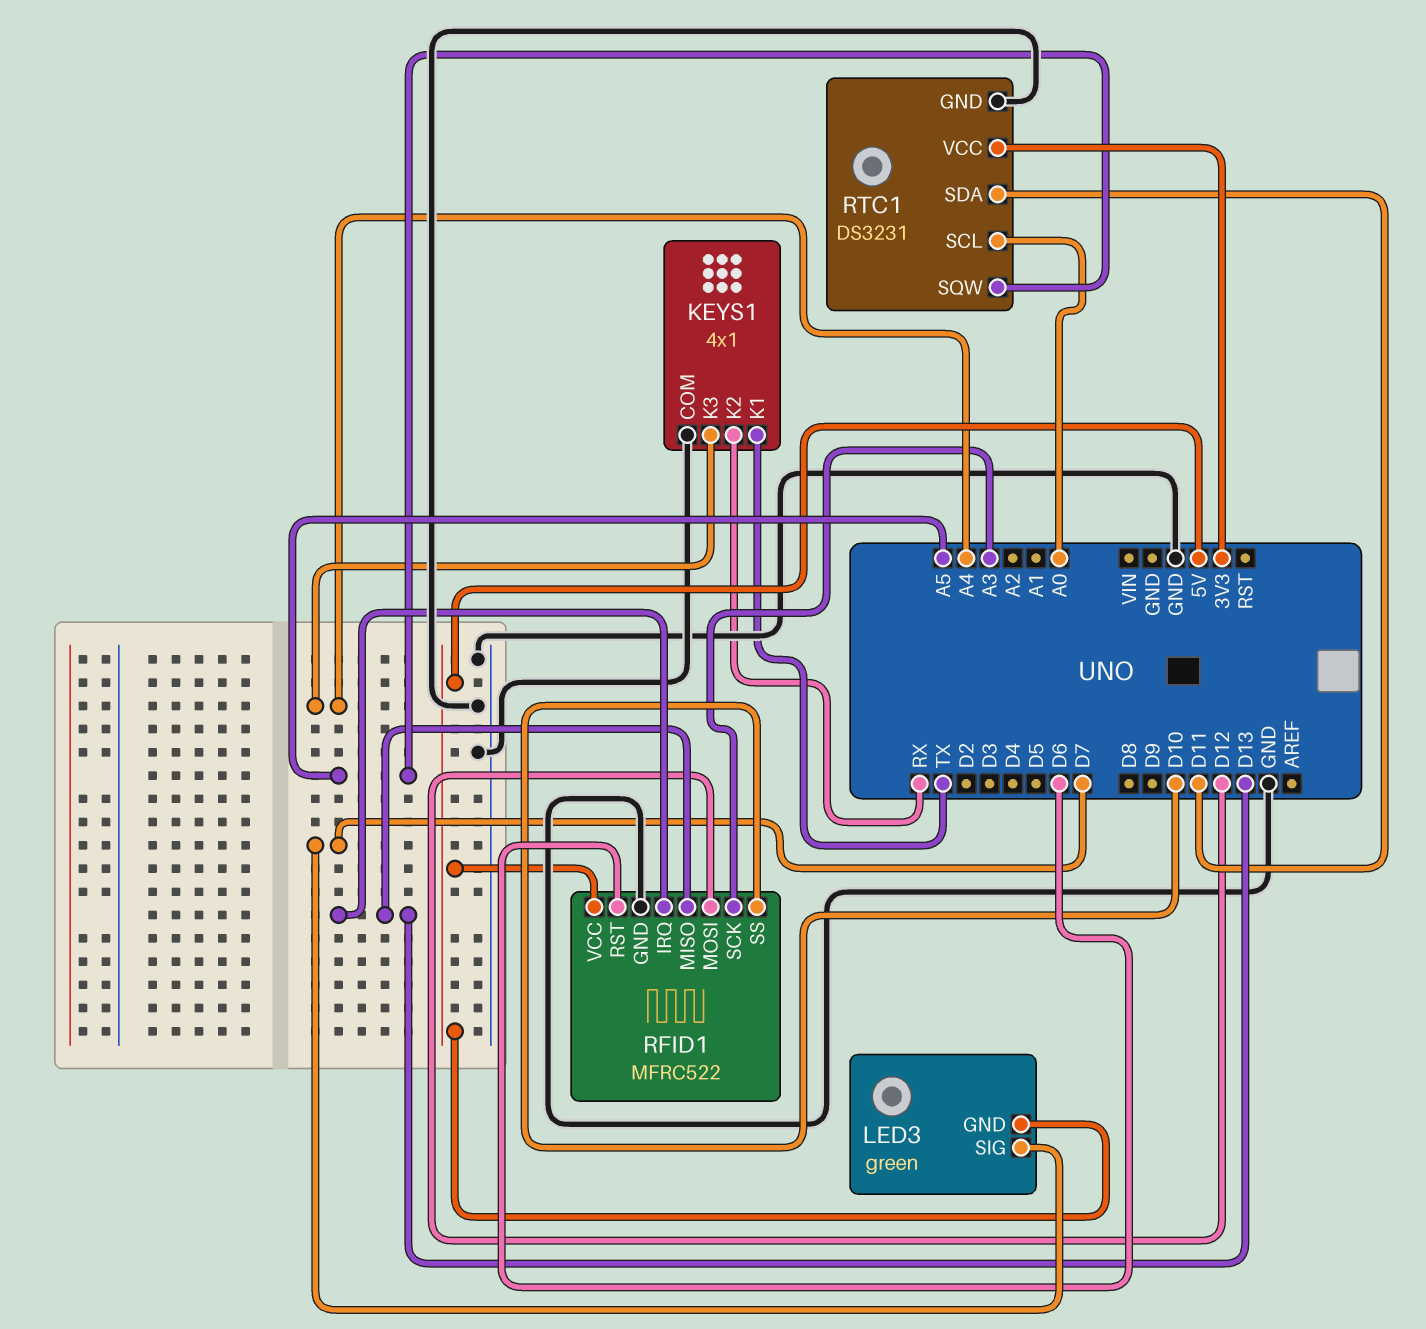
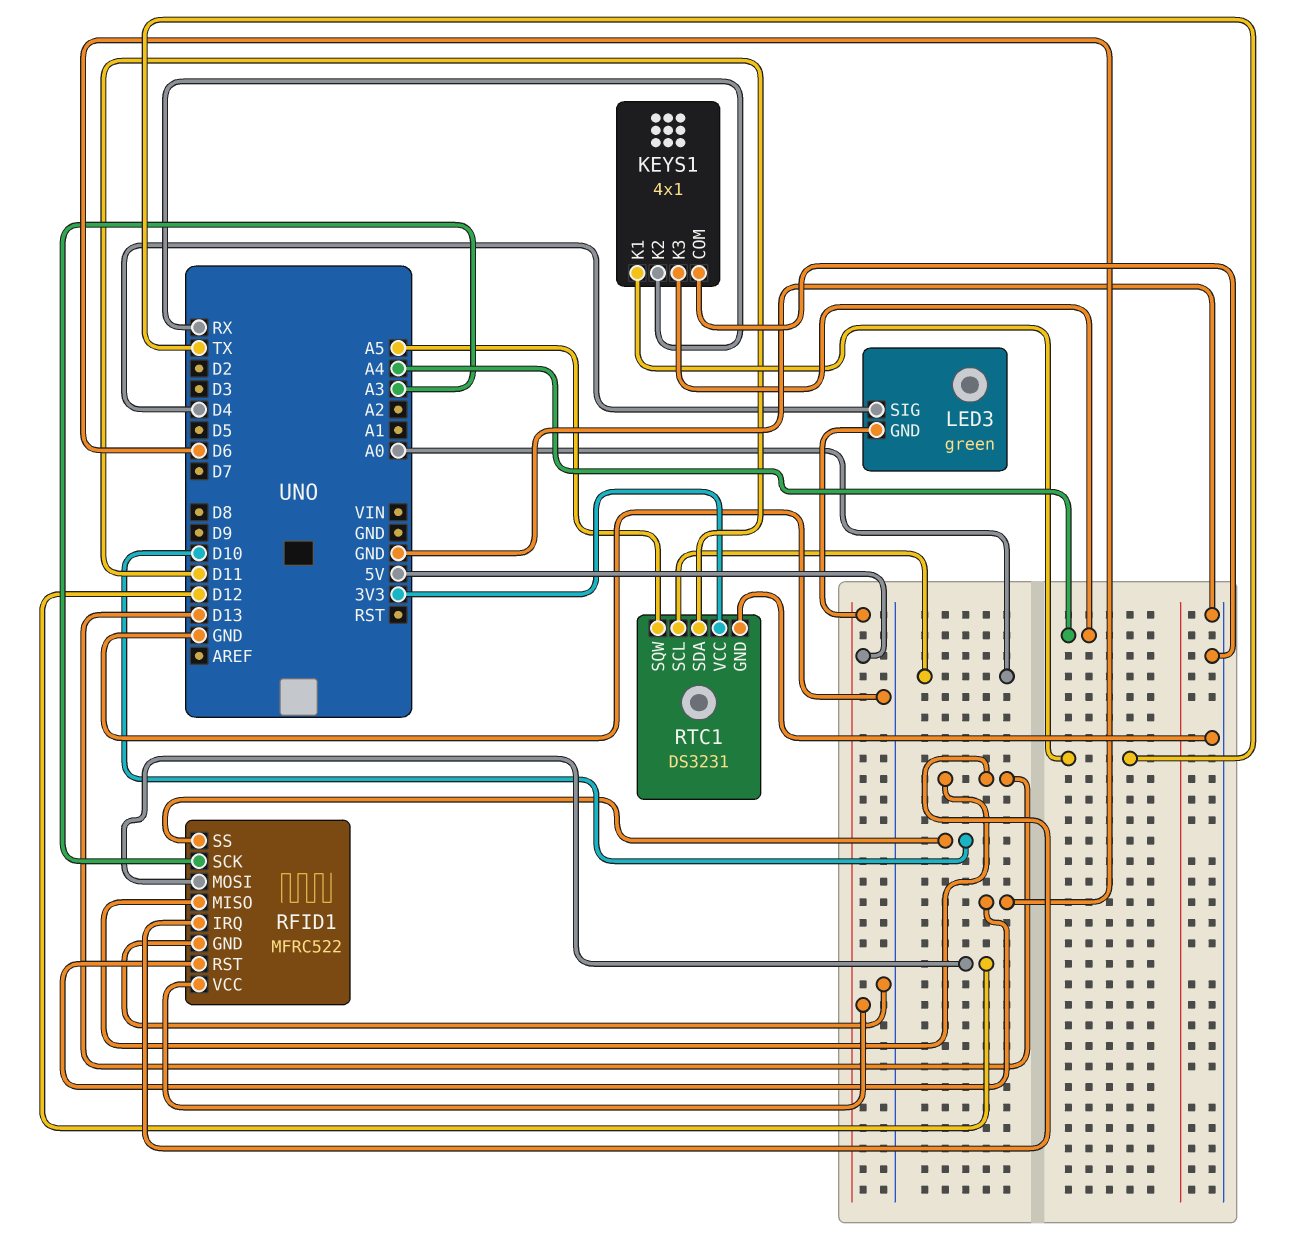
LED3 pin SIG: D7 -> D4

